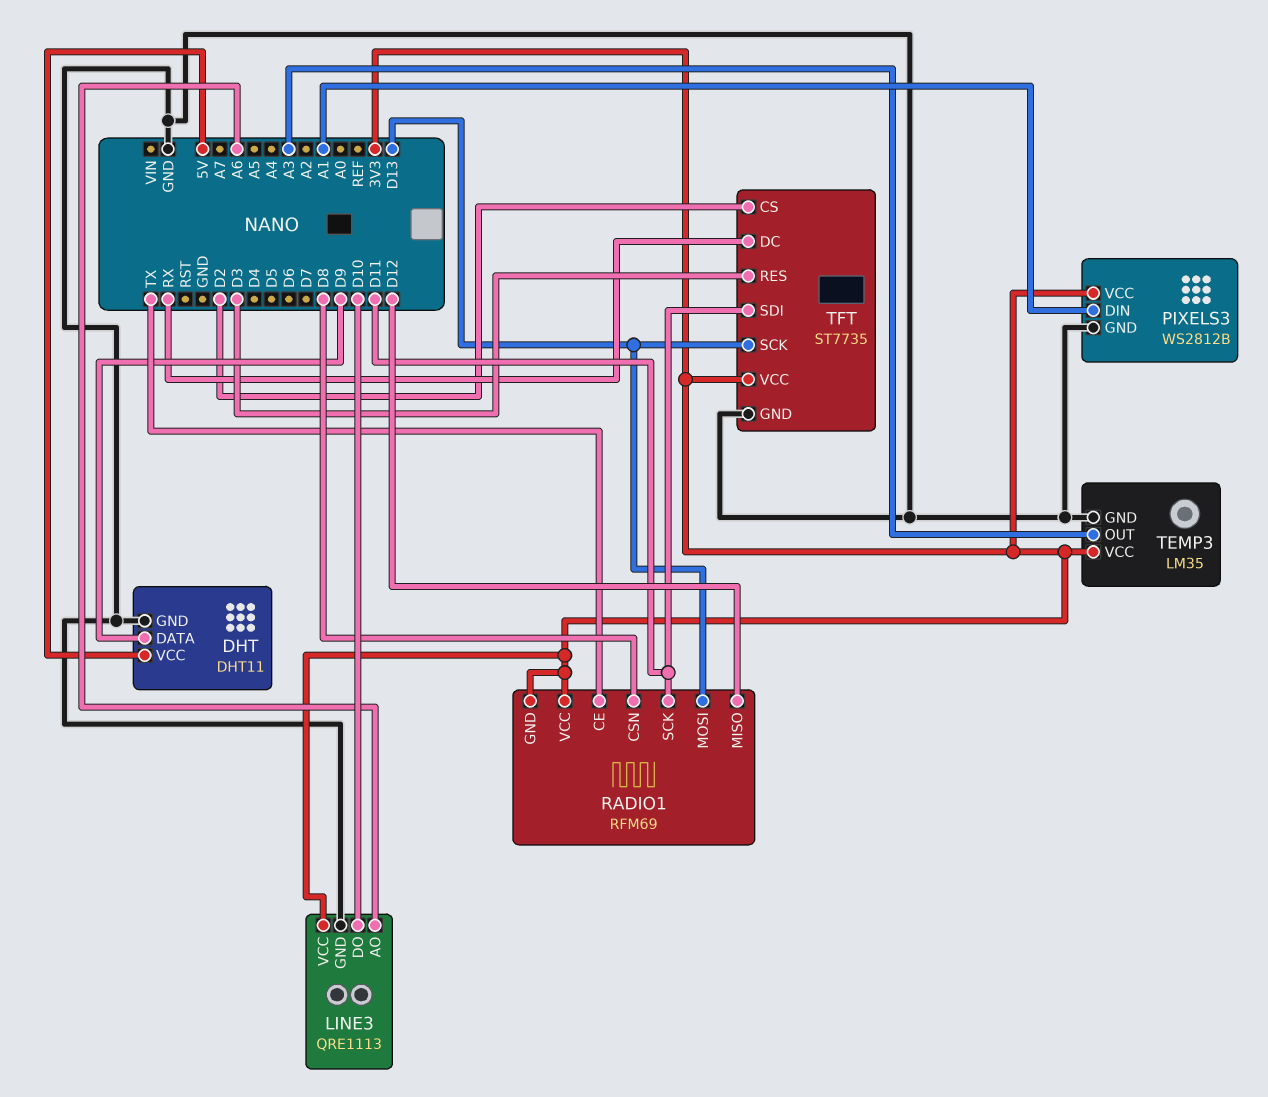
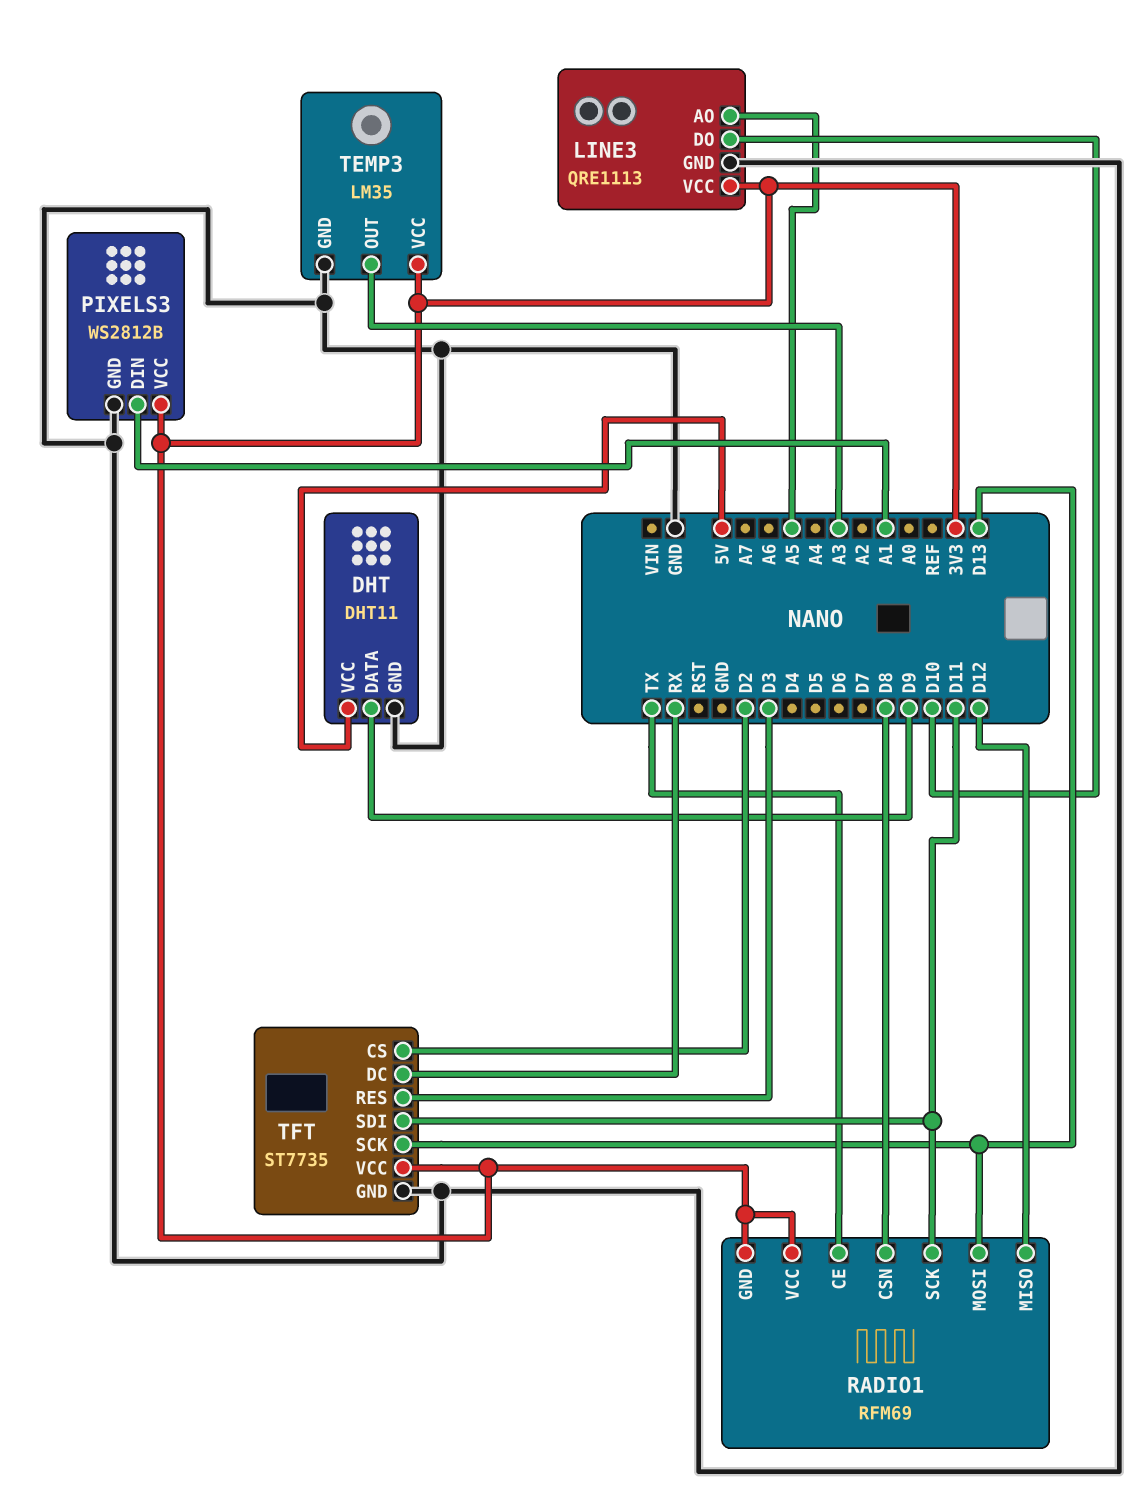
LINE3 pin AO: A6 -> A5

